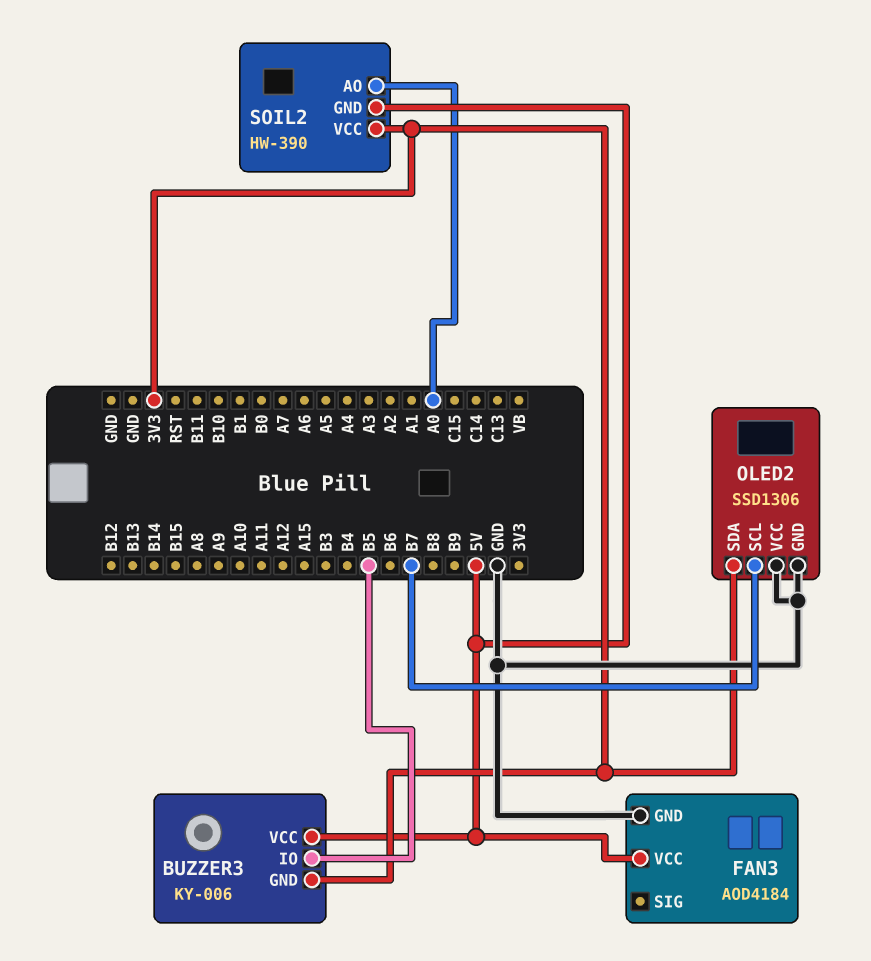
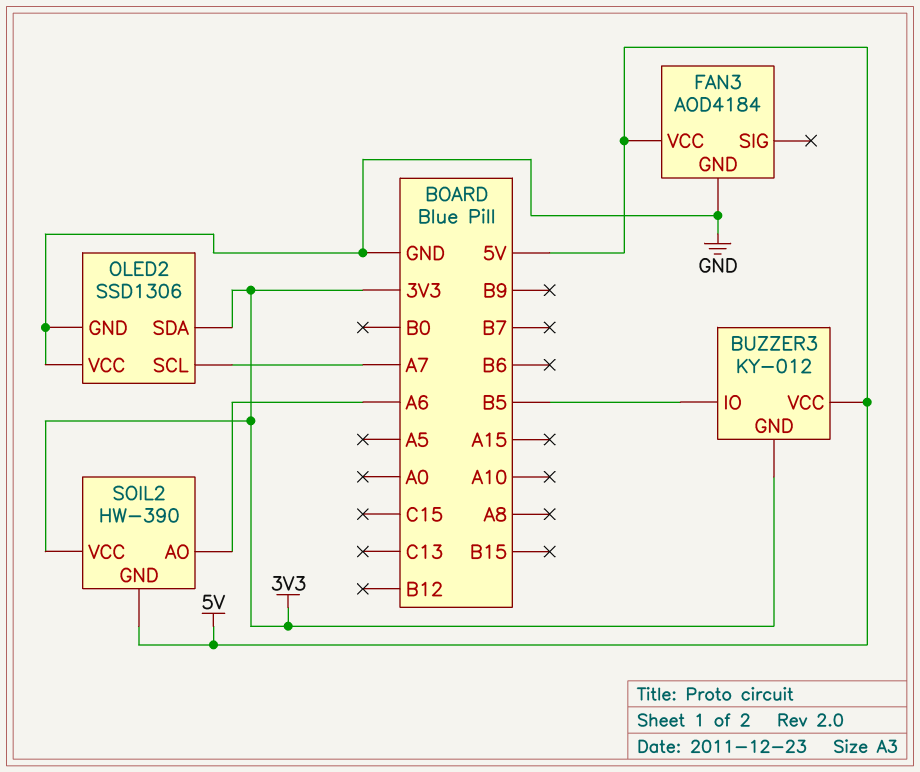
BUZZER3: KY-006 -> KY-012
OLED2 pin SCL: B7 -> A7
SOIL2 pin AO: A0 -> A6

